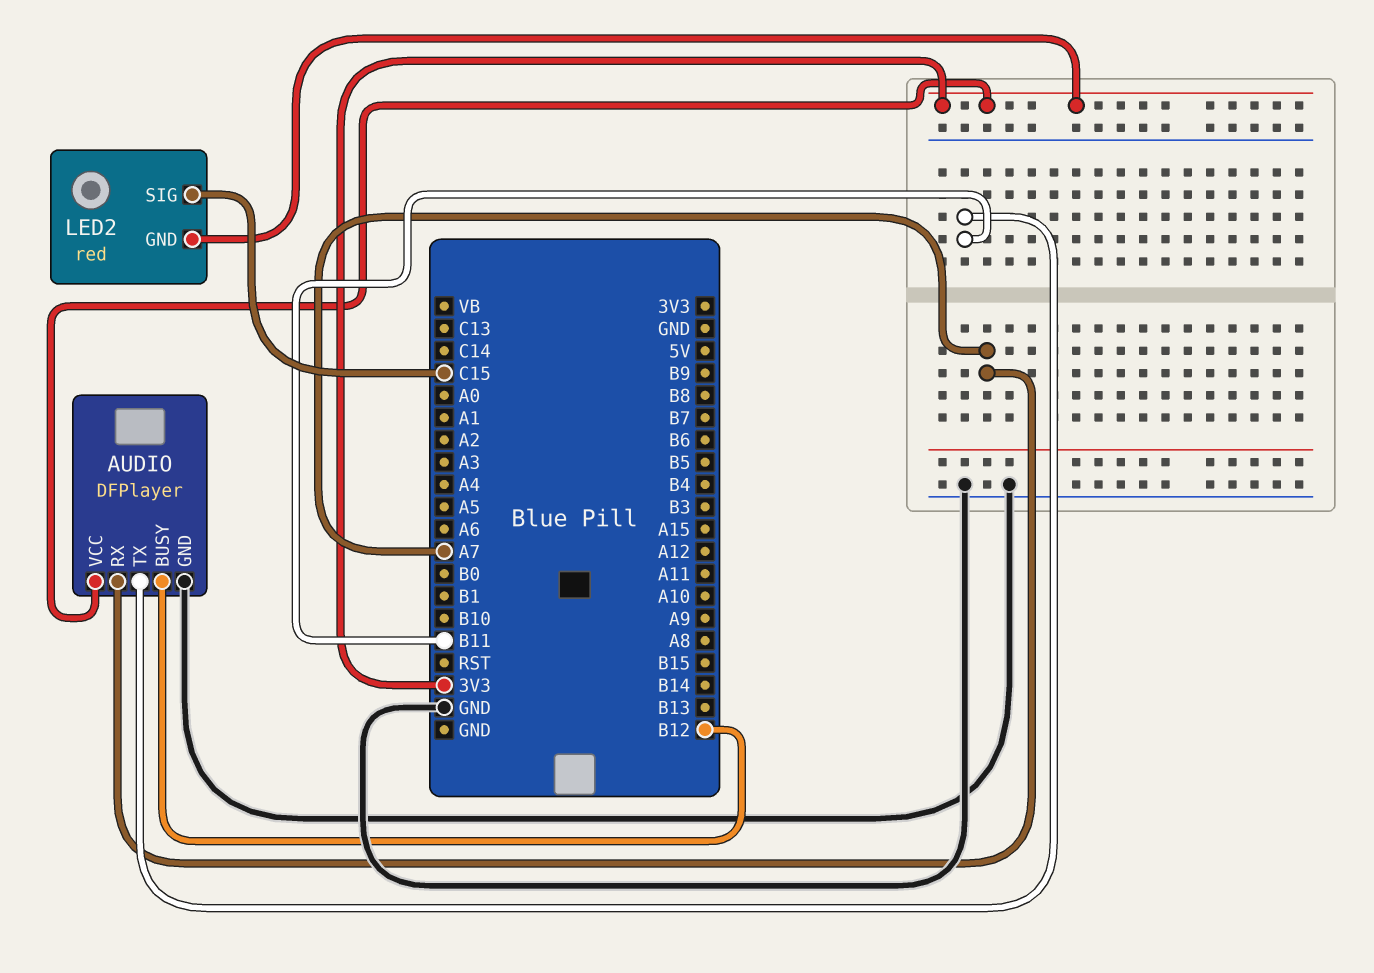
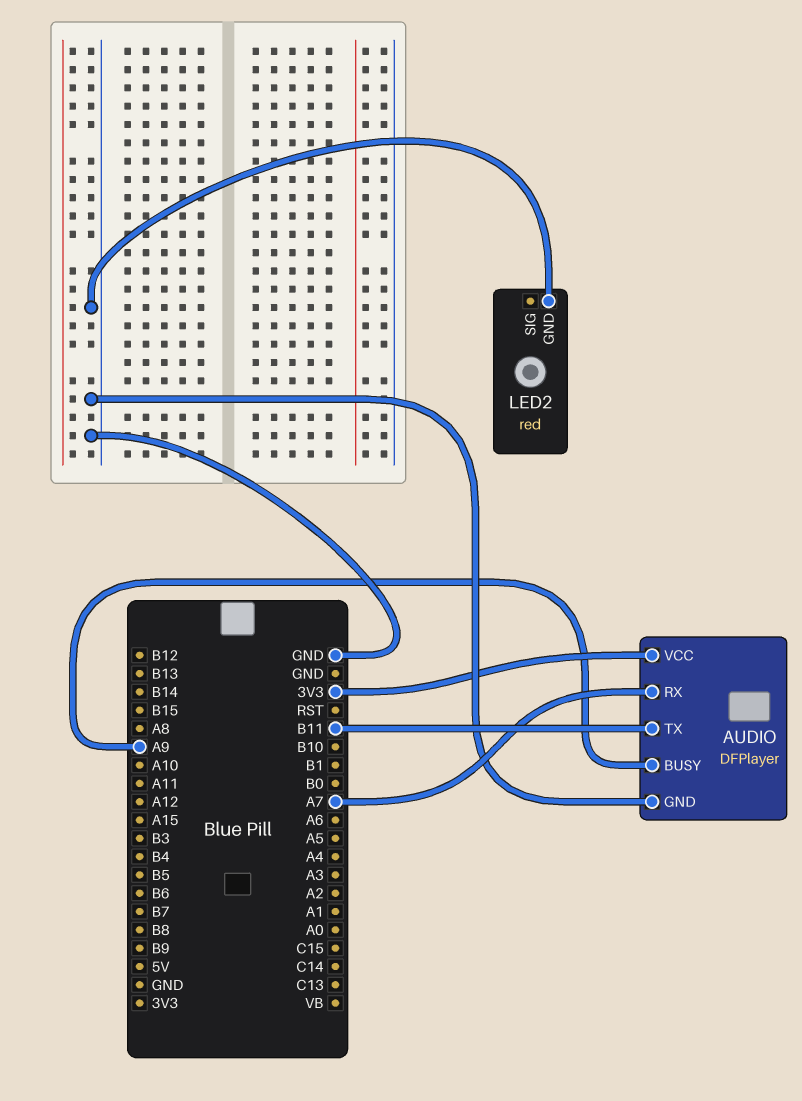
AUDIO pin BUSY: B12 -> A9
LED2 pin GND: 3V3 -> GND
LED2 pin SIG: C15 -> none

